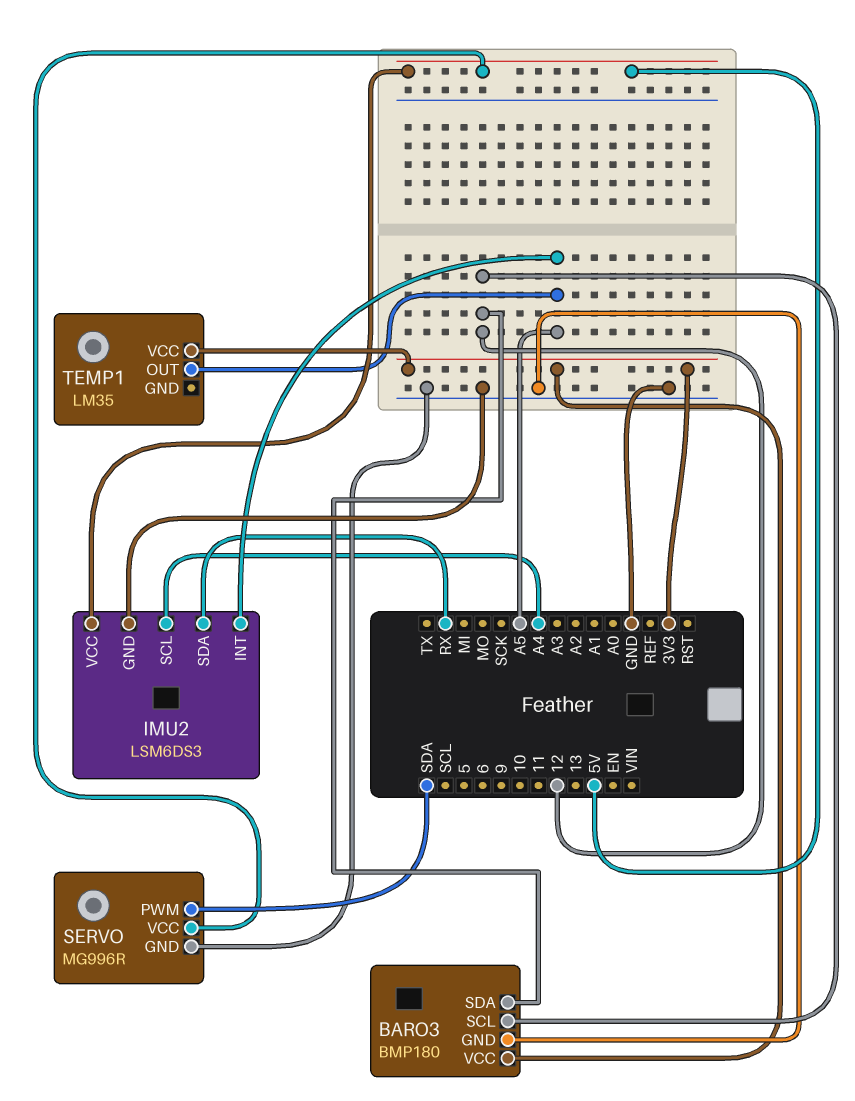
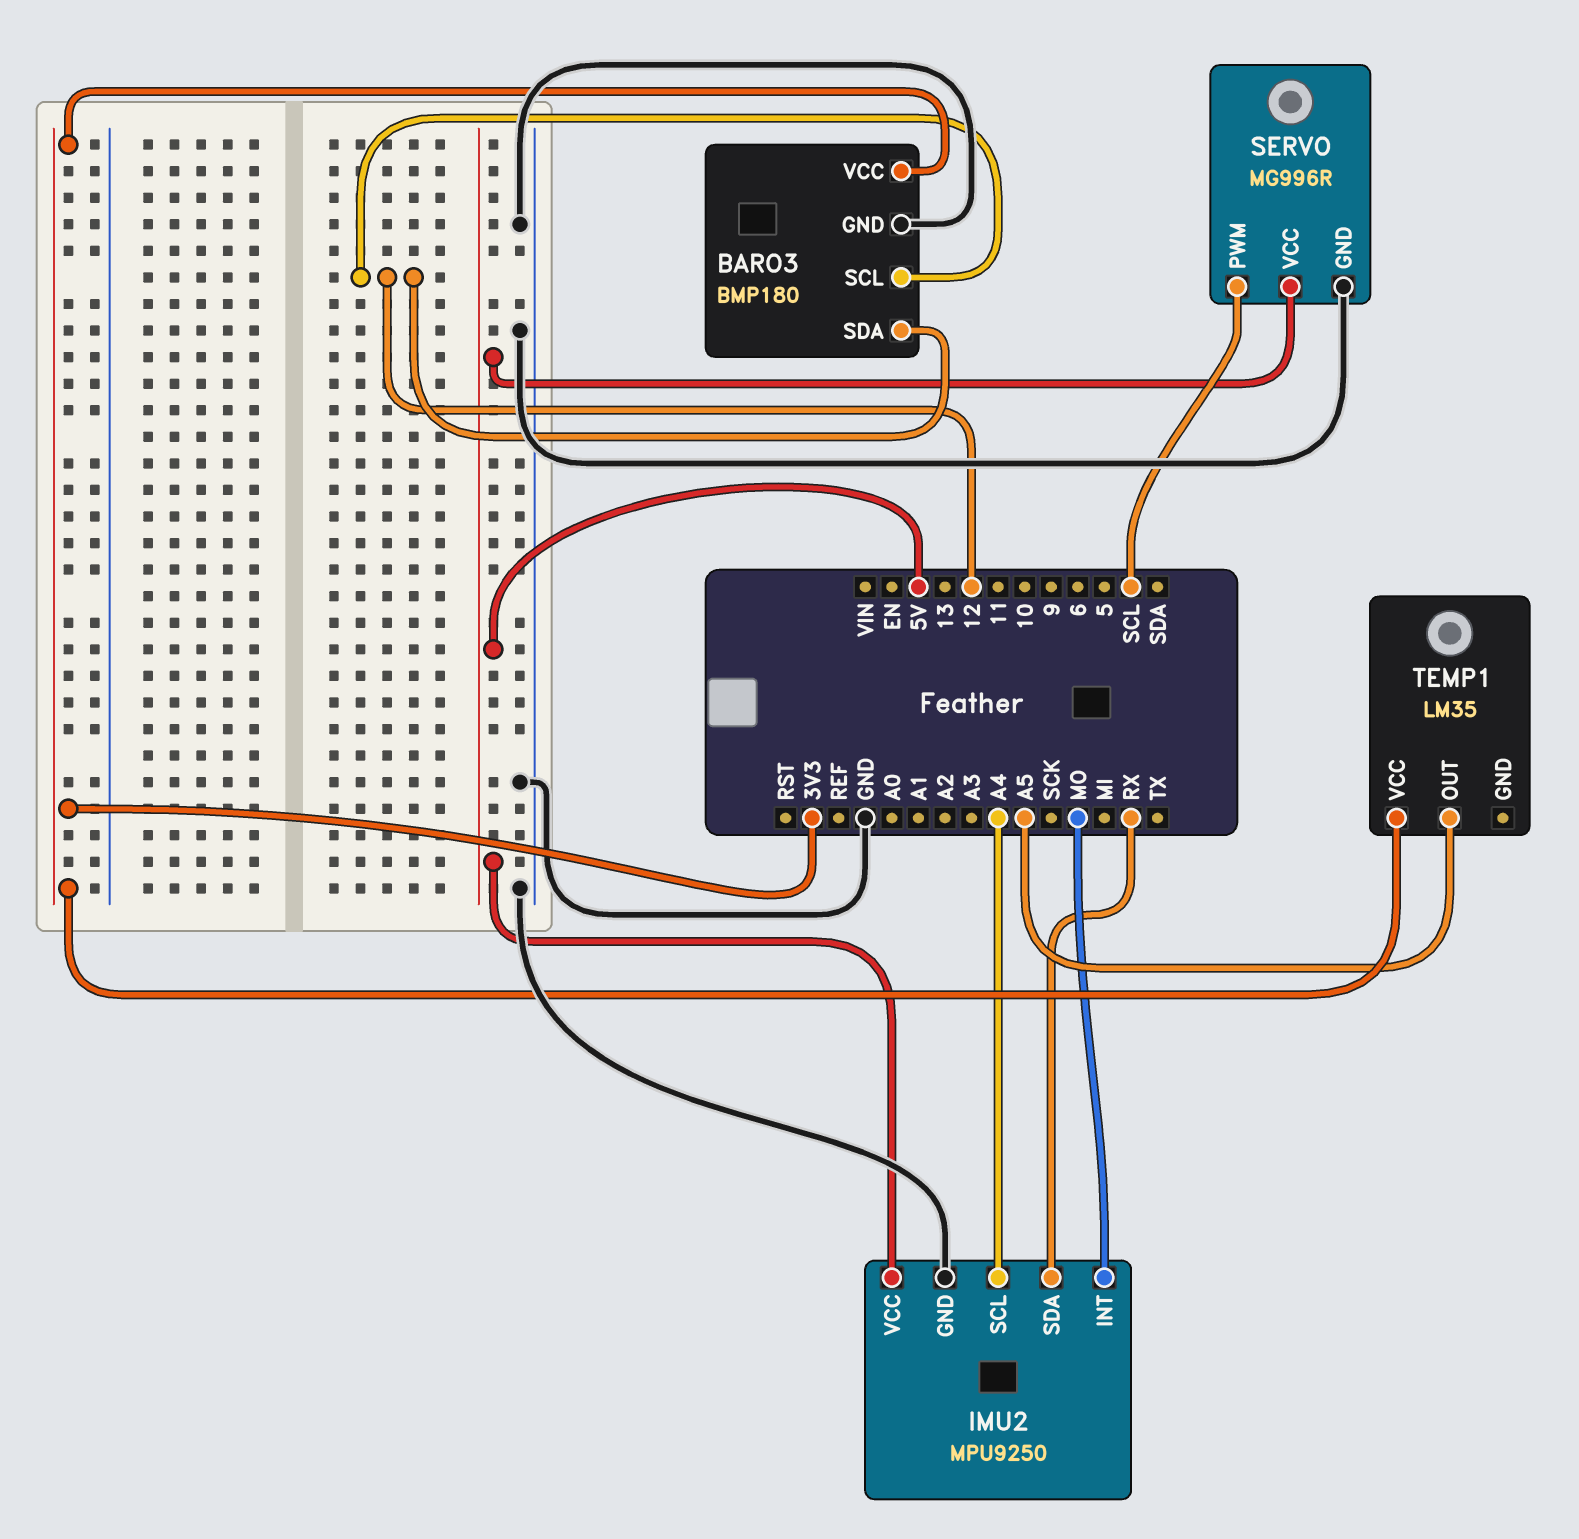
IMU2: LSM6DS3 -> MPU9250
IMU2 pin INT: A5 -> MO
SERVO pin PWM: SDA -> SCL

